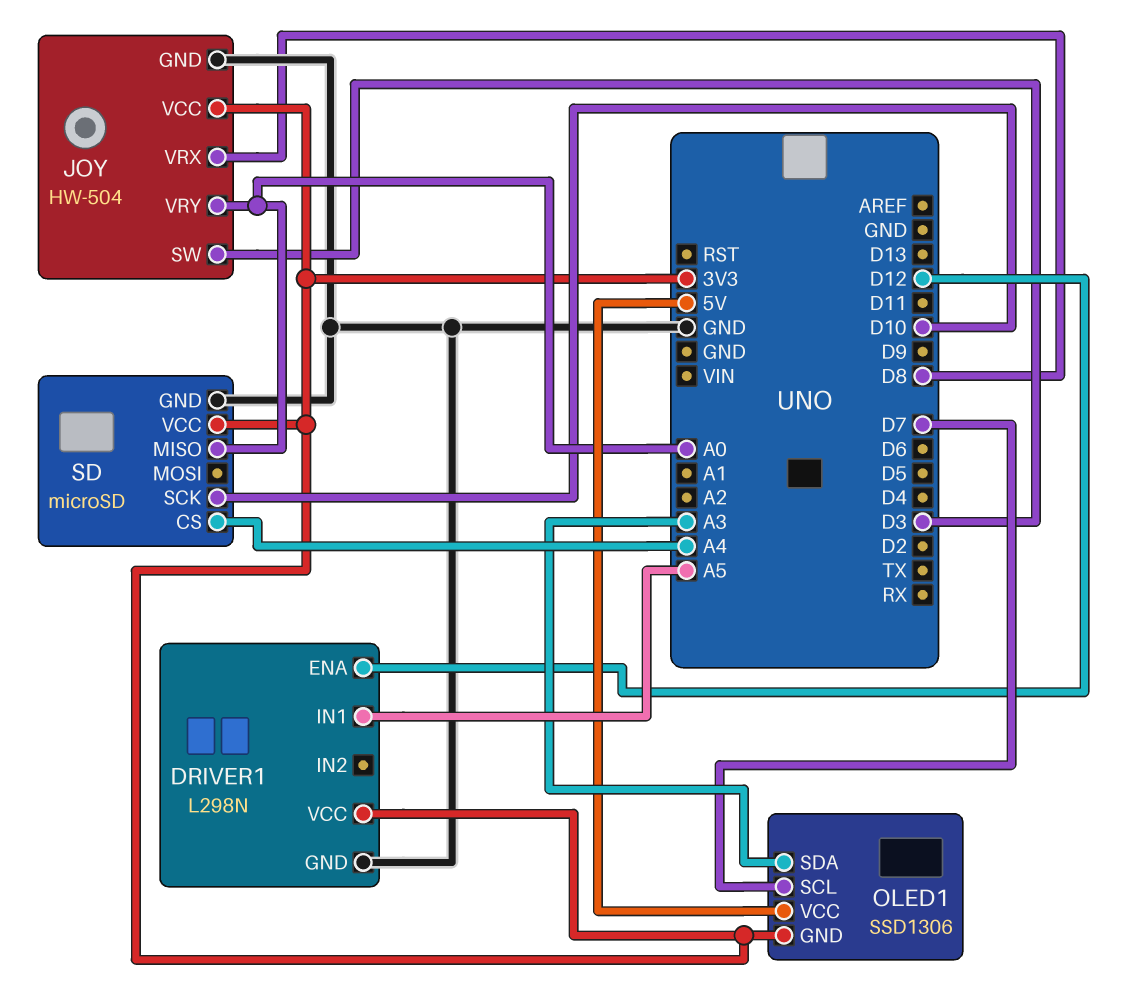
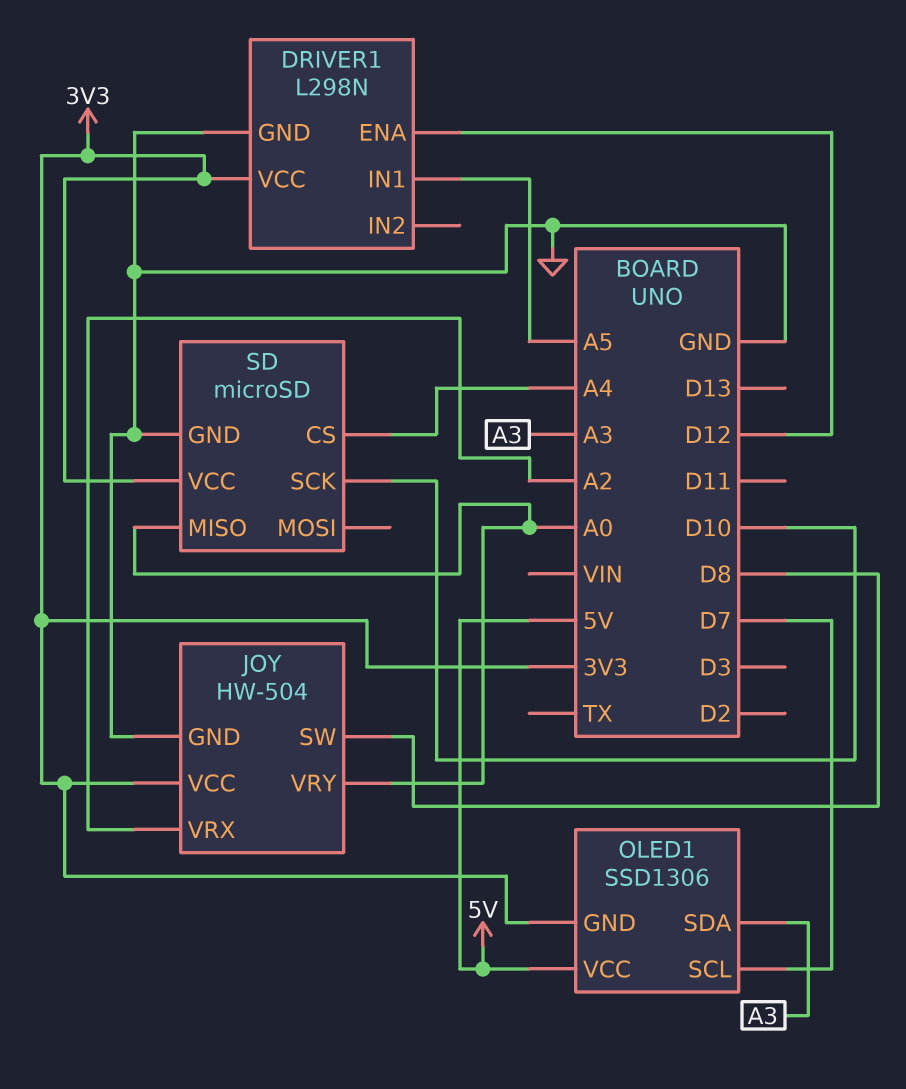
JOY pin SW: D3 -> D8
JOY pin VRX: D8 -> A2

